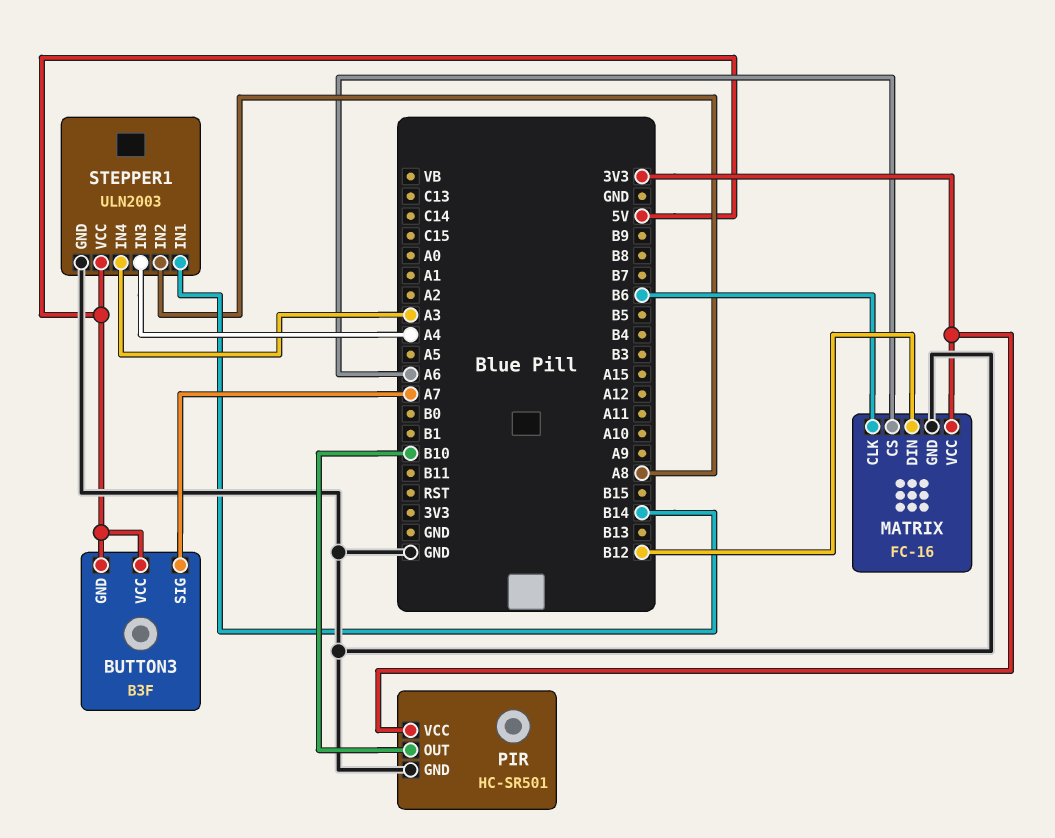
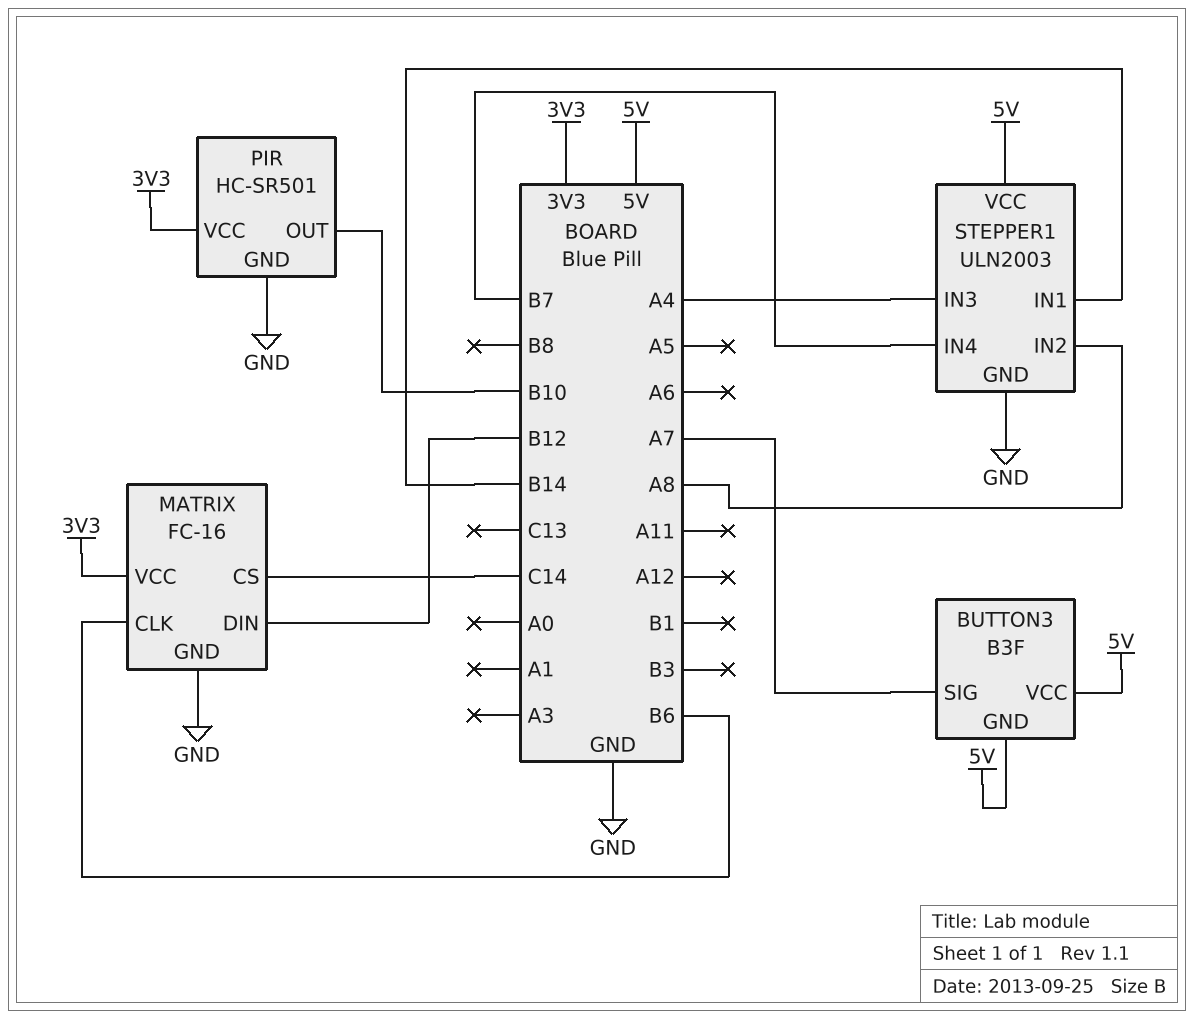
MATRIX pin CS: A6 -> C14
STEPPER1 pin IN4: A3 -> B7

